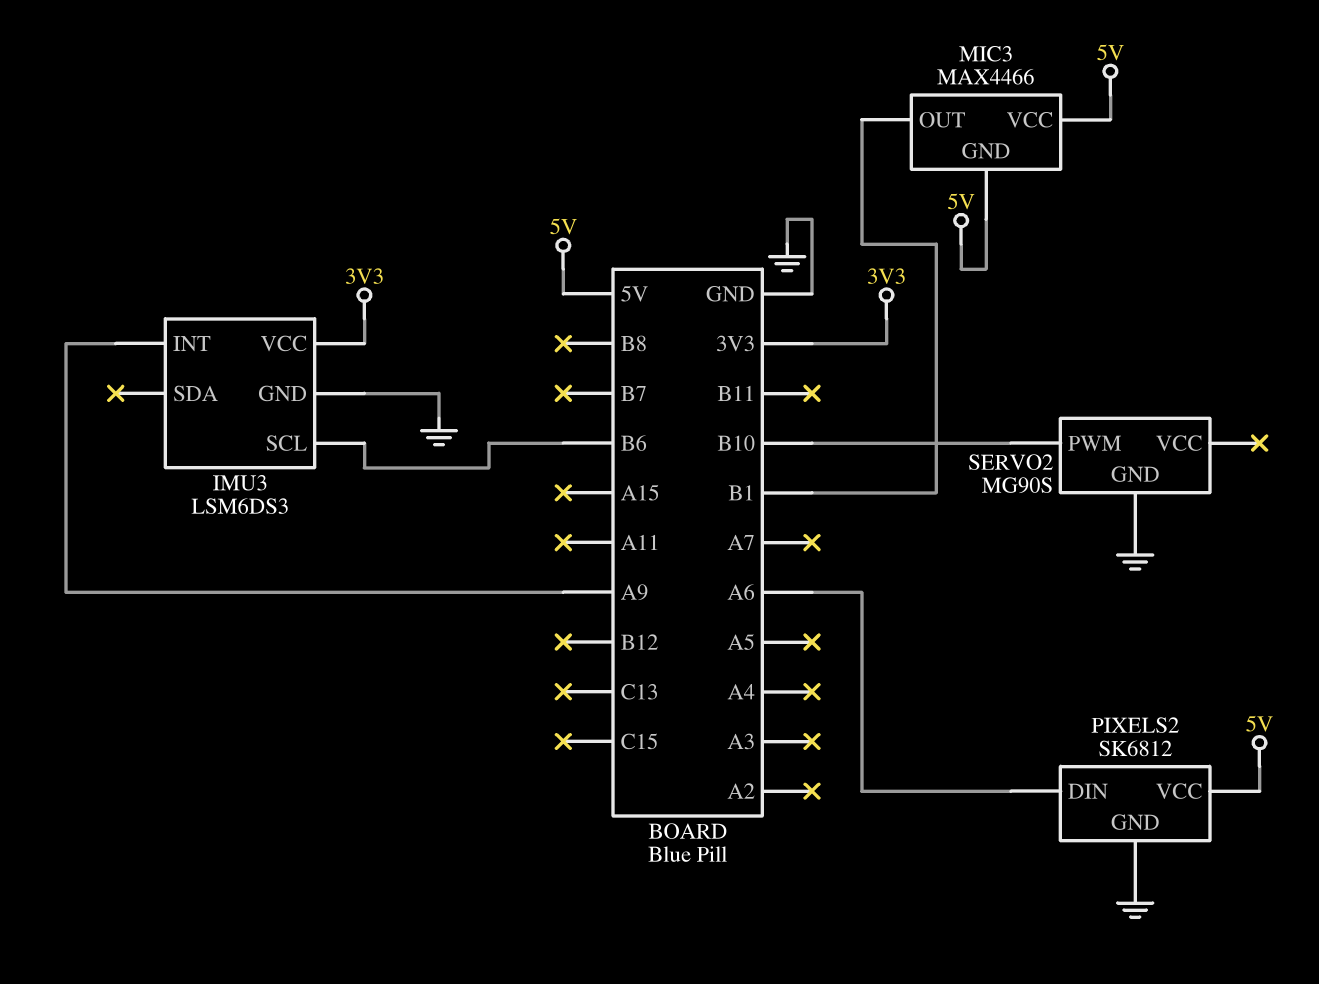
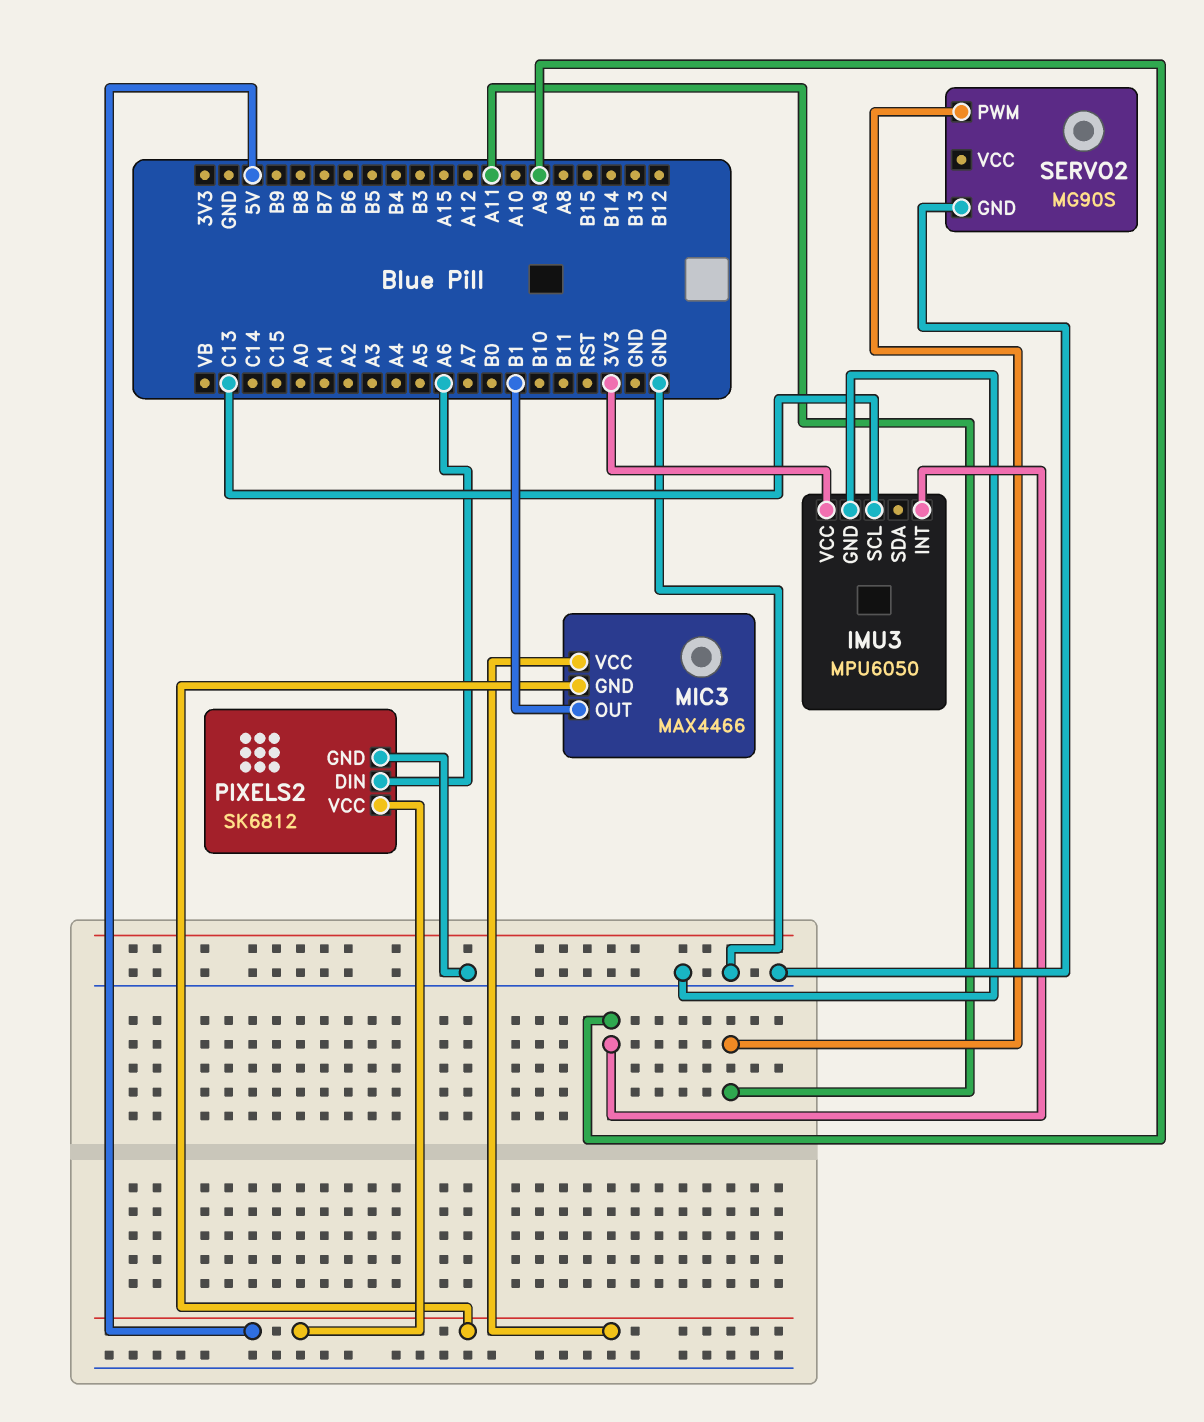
IMU3: LSM6DS3 -> MPU6050
IMU3 pin SCL: B6 -> C13
SERVO2 pin PWM: B10 -> A11

